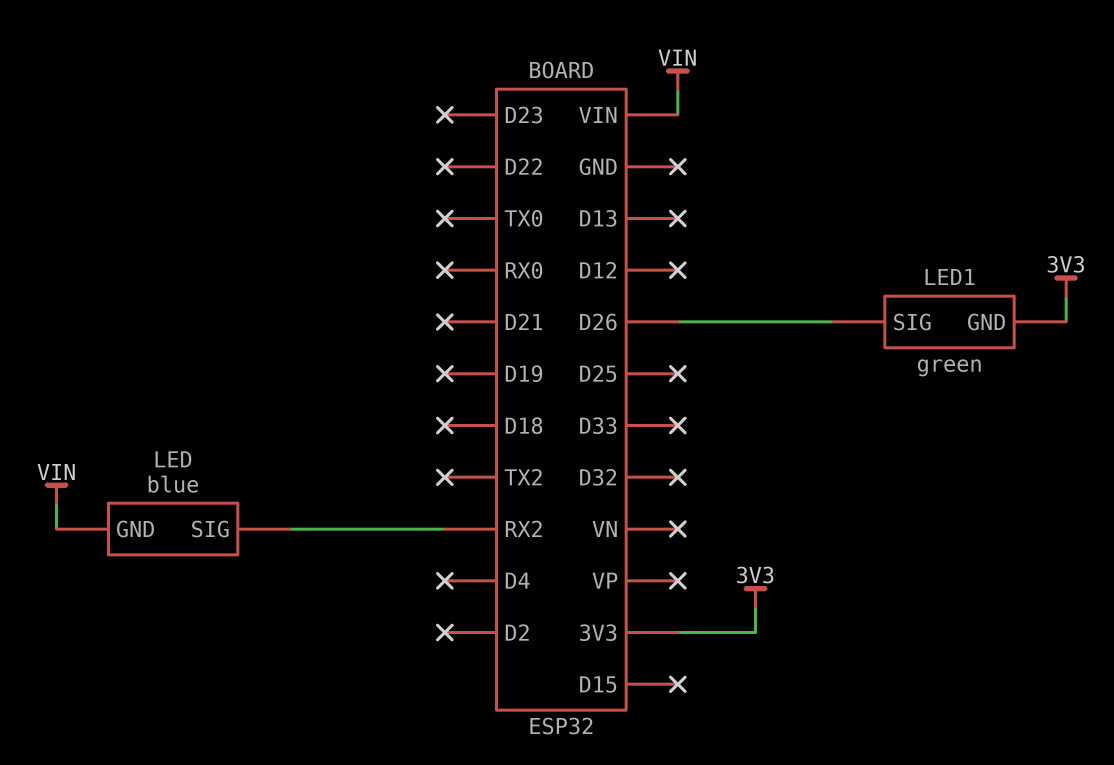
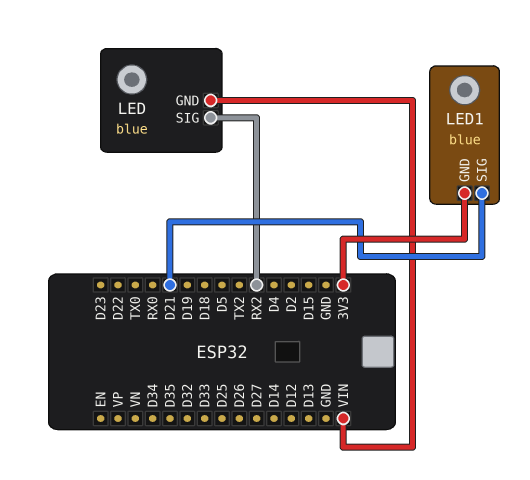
LED1: green -> blue
LED1 pin SIG: D26 -> D21

